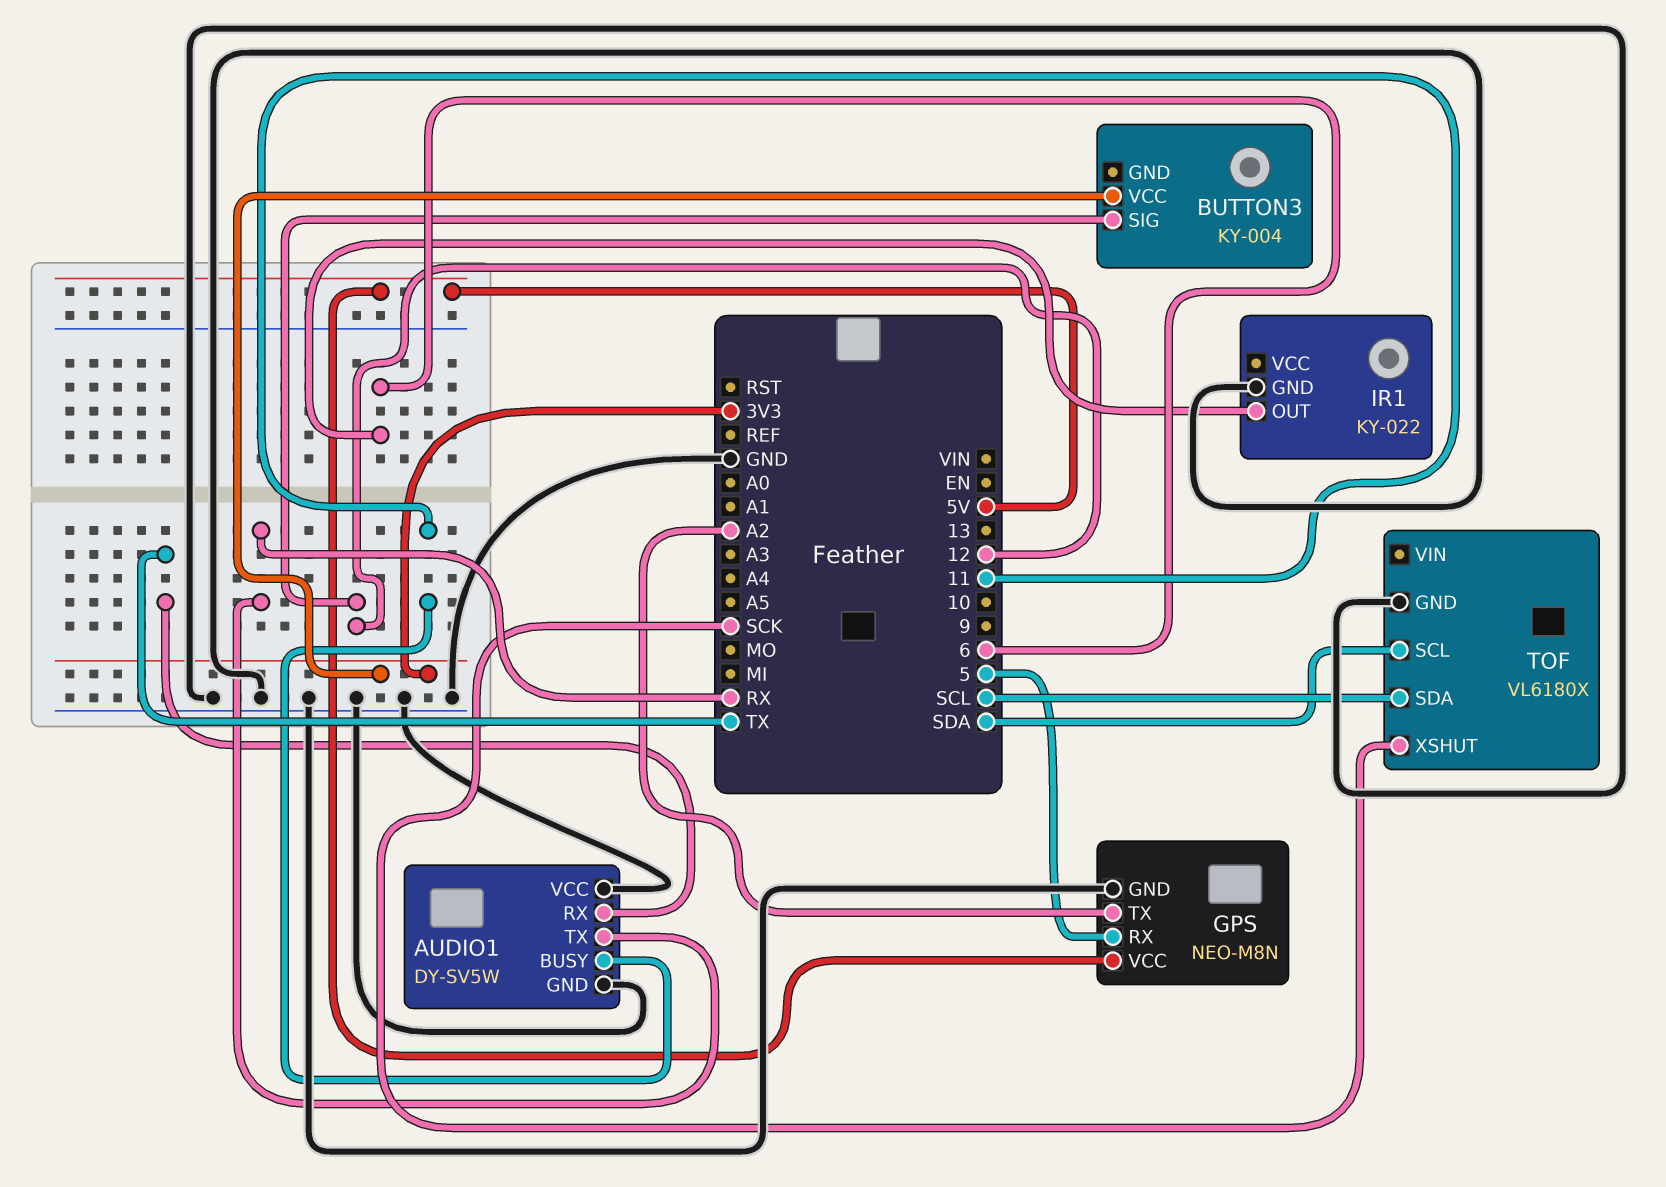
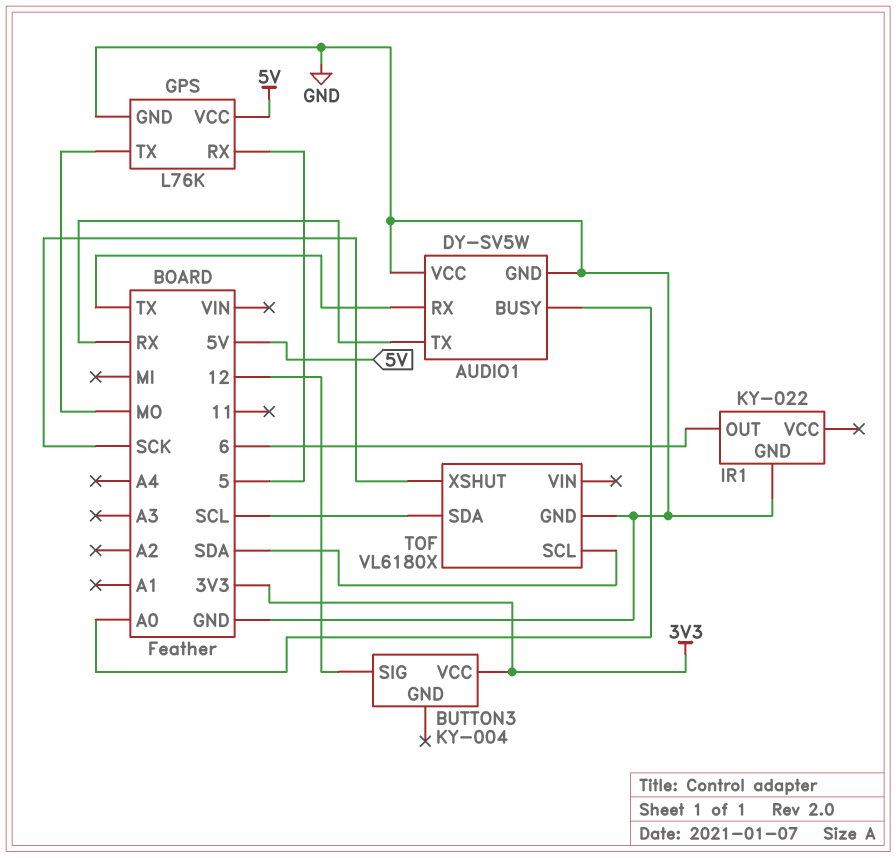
AUDIO1 pin BUSY: 11 -> A0
GPS: NEO-M8N -> L76K
GPS pin TX: A2 -> MO

